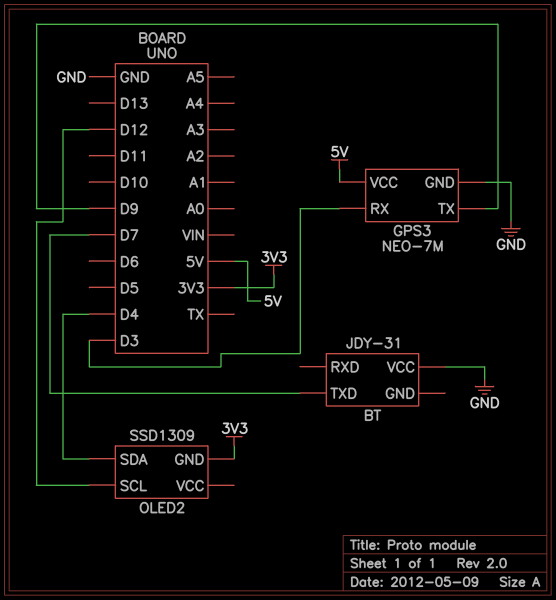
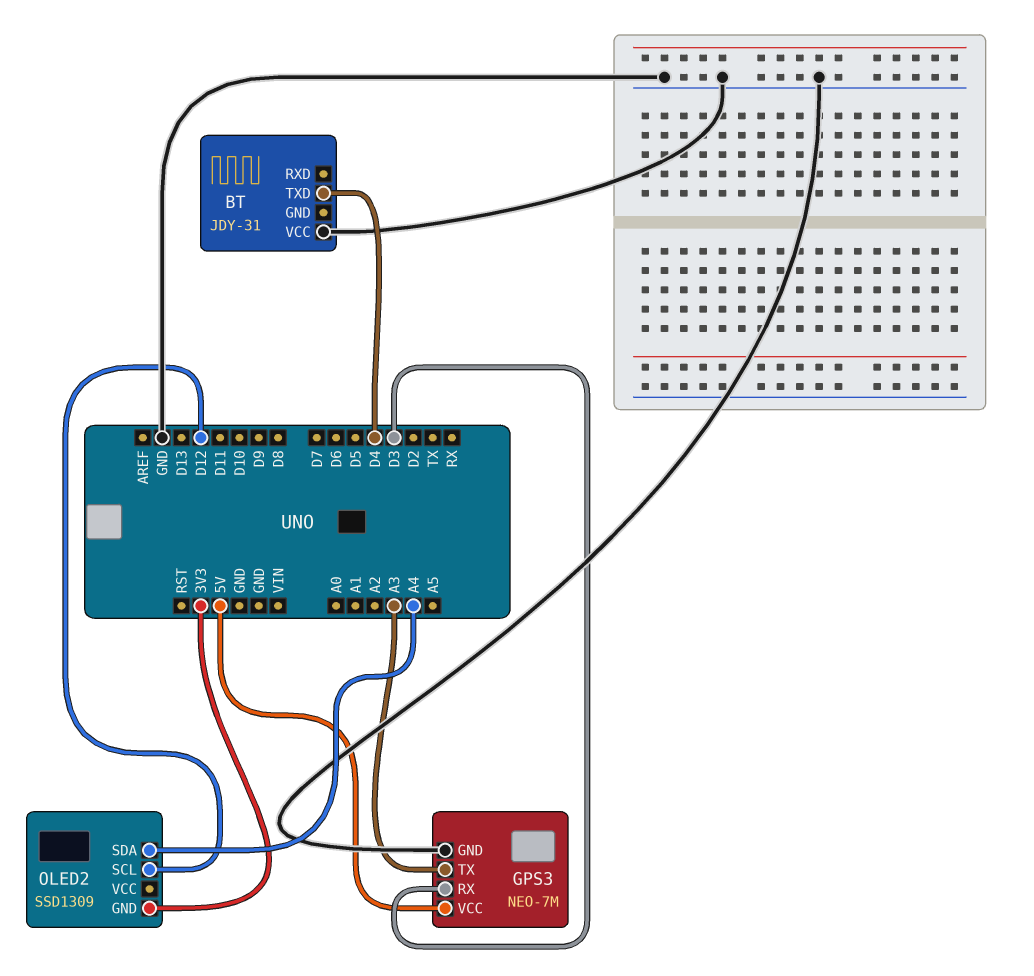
BT pin TXD: D7 -> D4
GPS3 pin TX: D9 -> A3
OLED2 pin SDA: D4 -> A4

